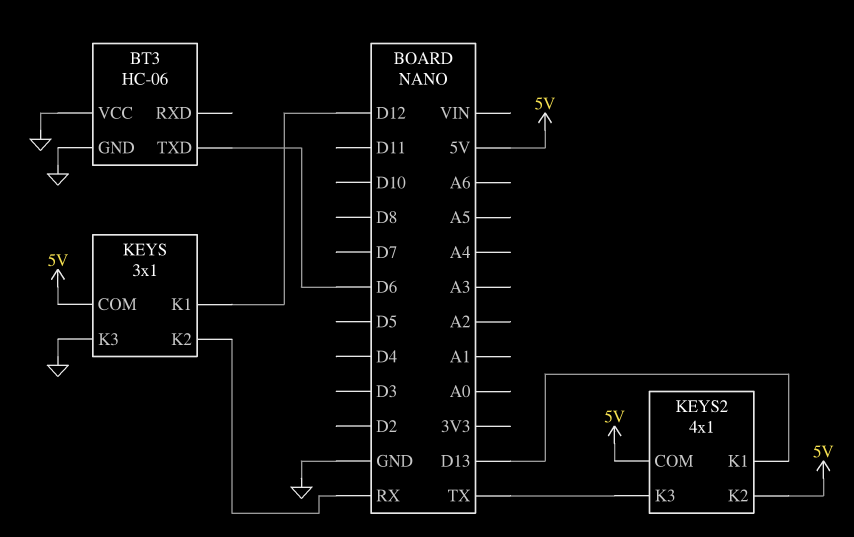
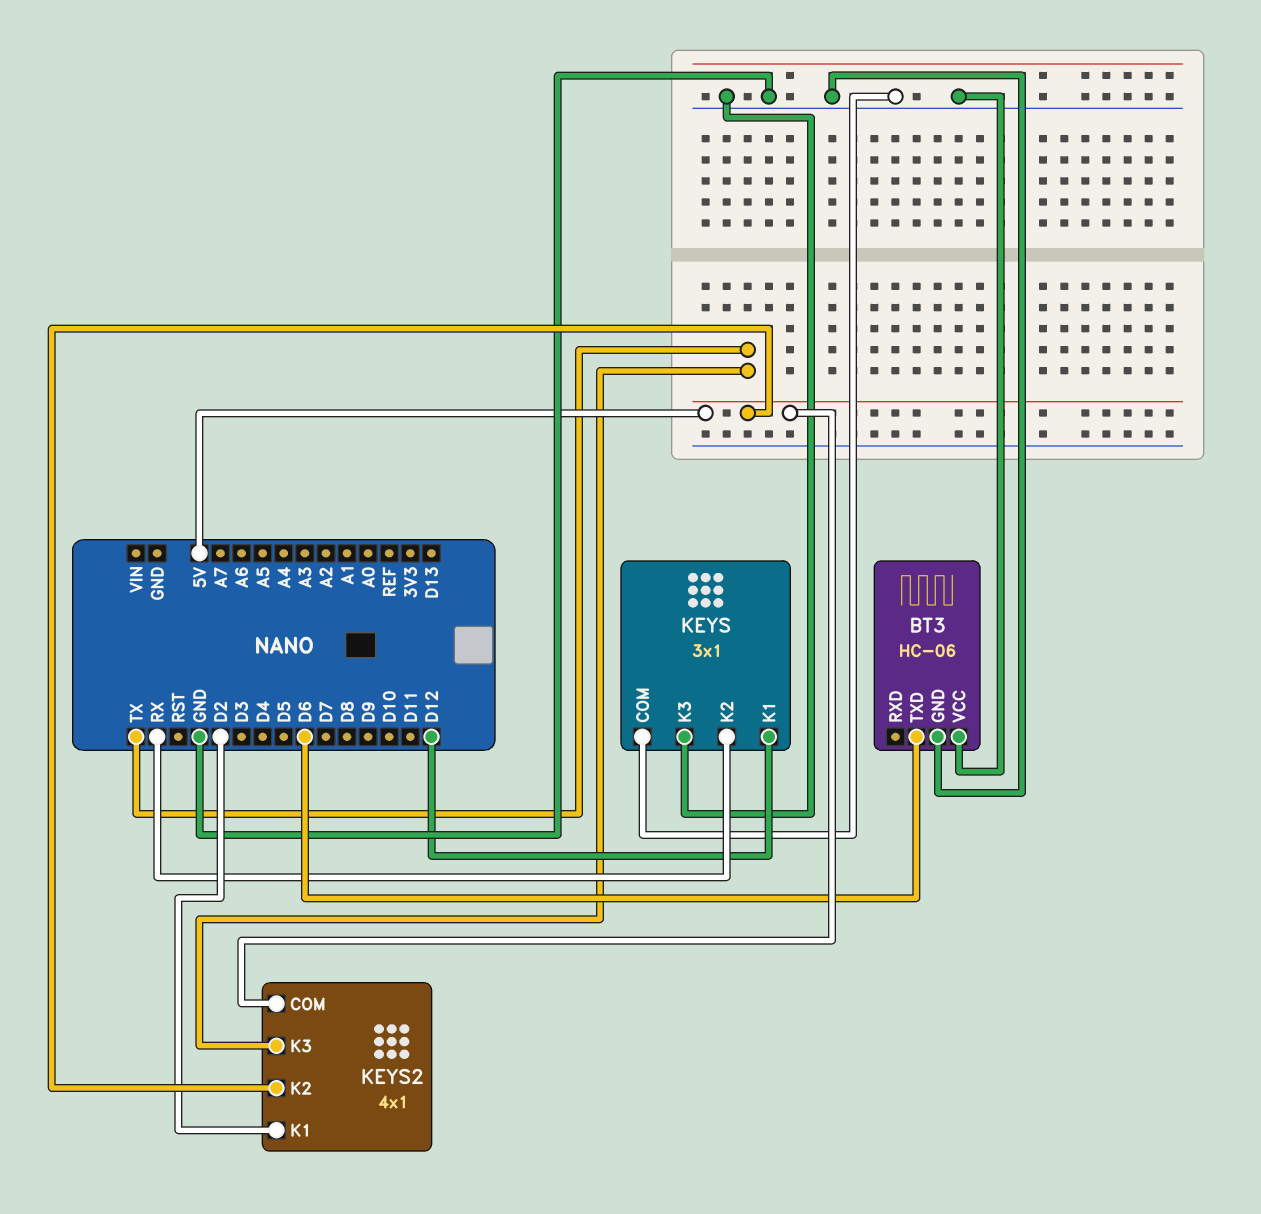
KEYS pin COM: 5V -> GND
KEYS2 pin K1: D13 -> D2

